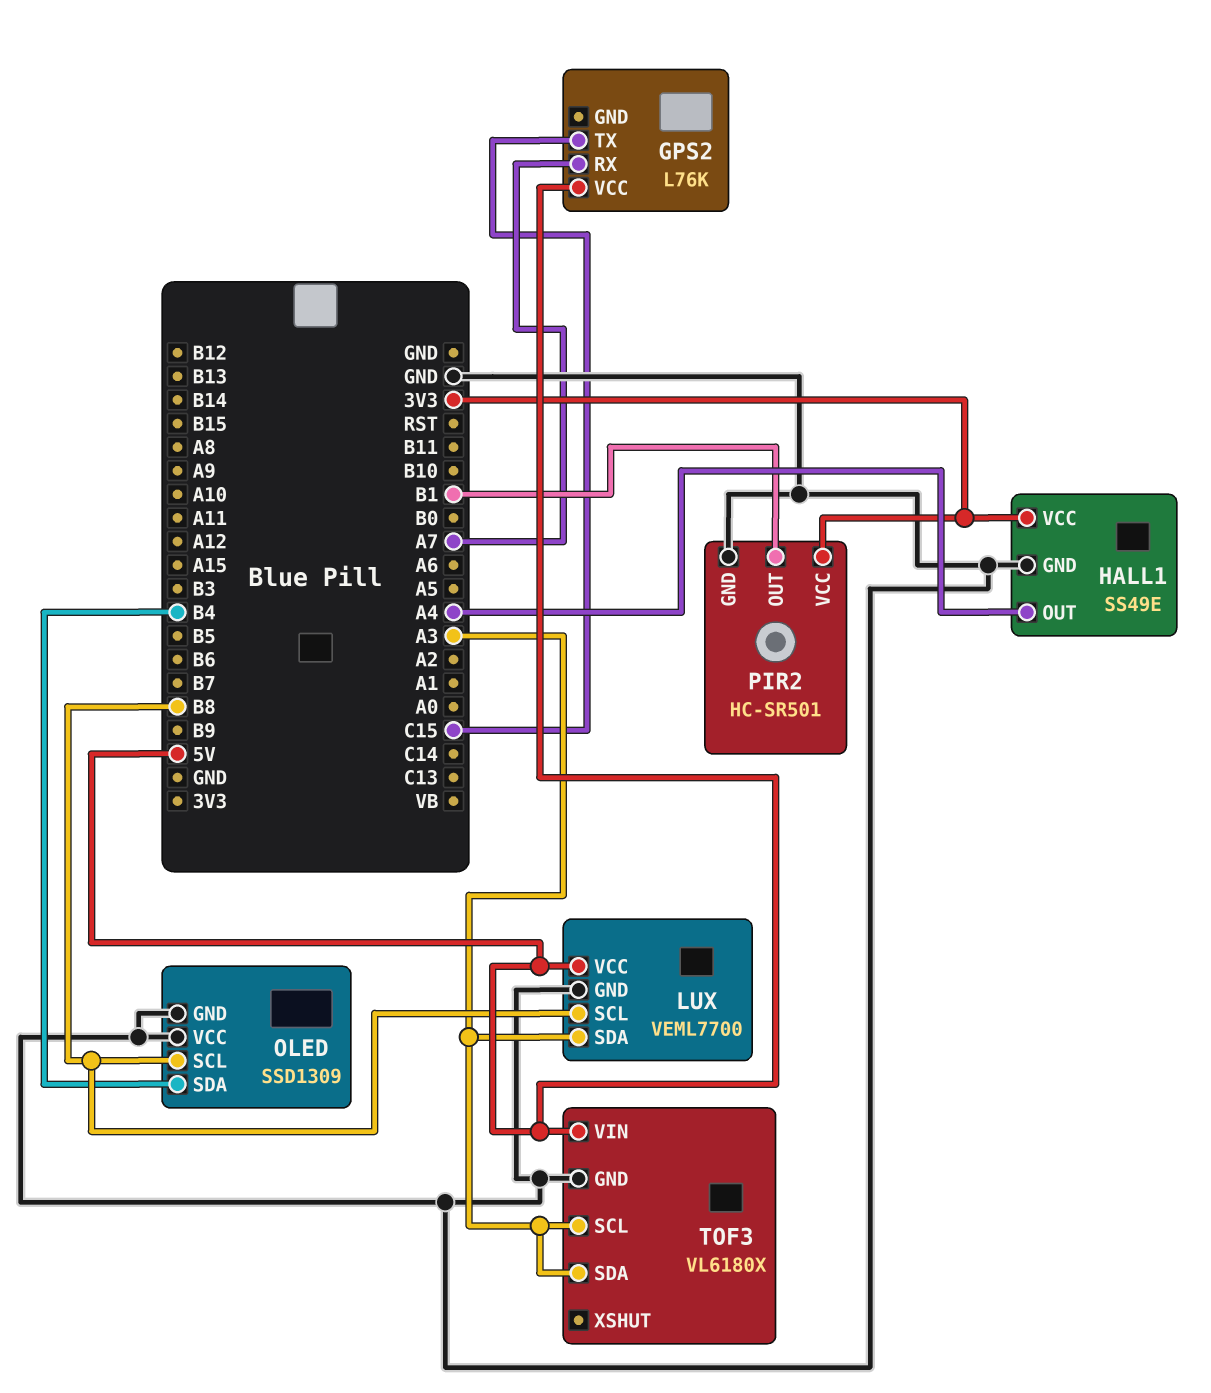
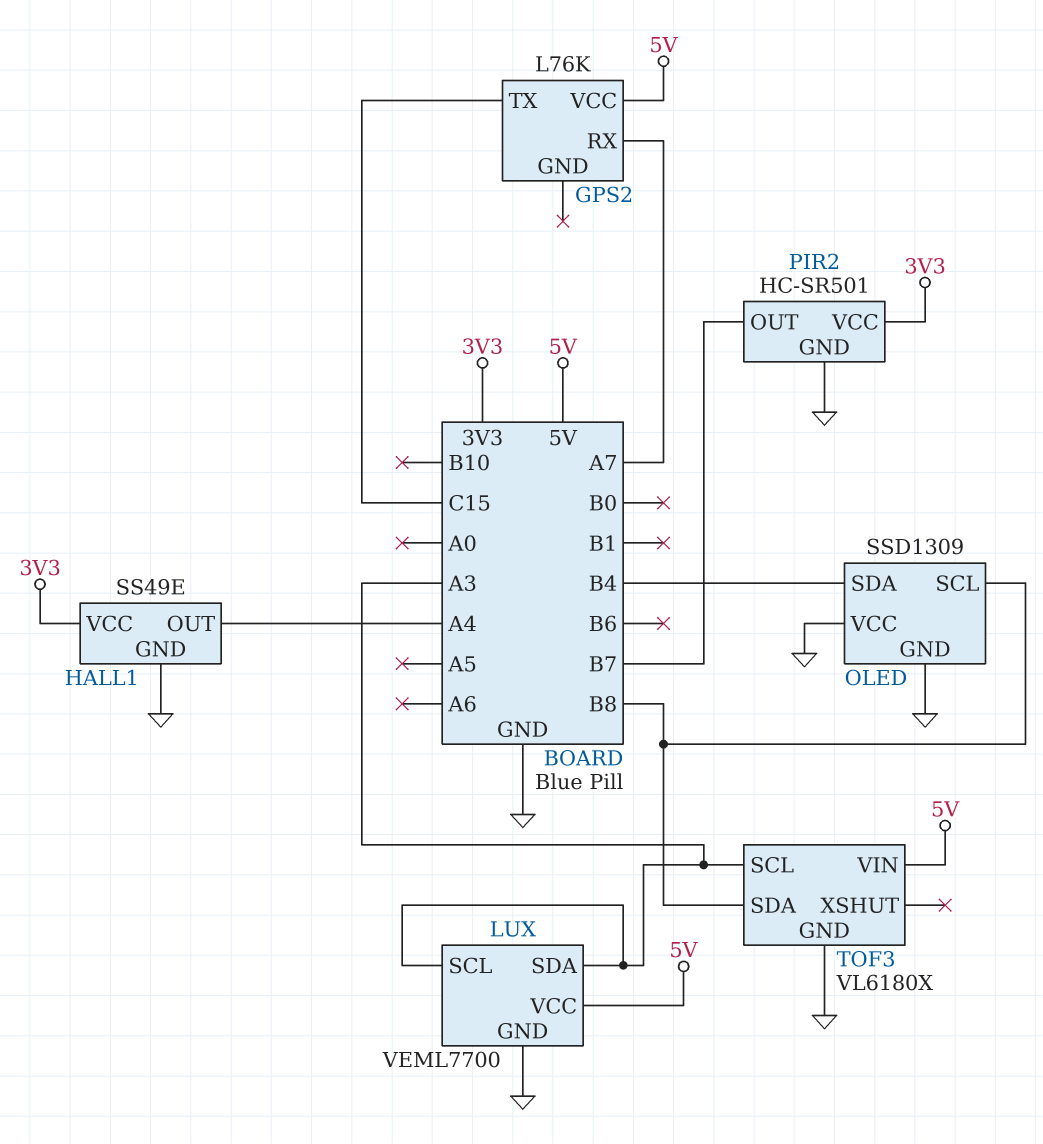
LUX pin SCL: B8 -> A3
PIR2 pin OUT: B1 -> B7
TOF3 pin SDA: A3 -> B8

